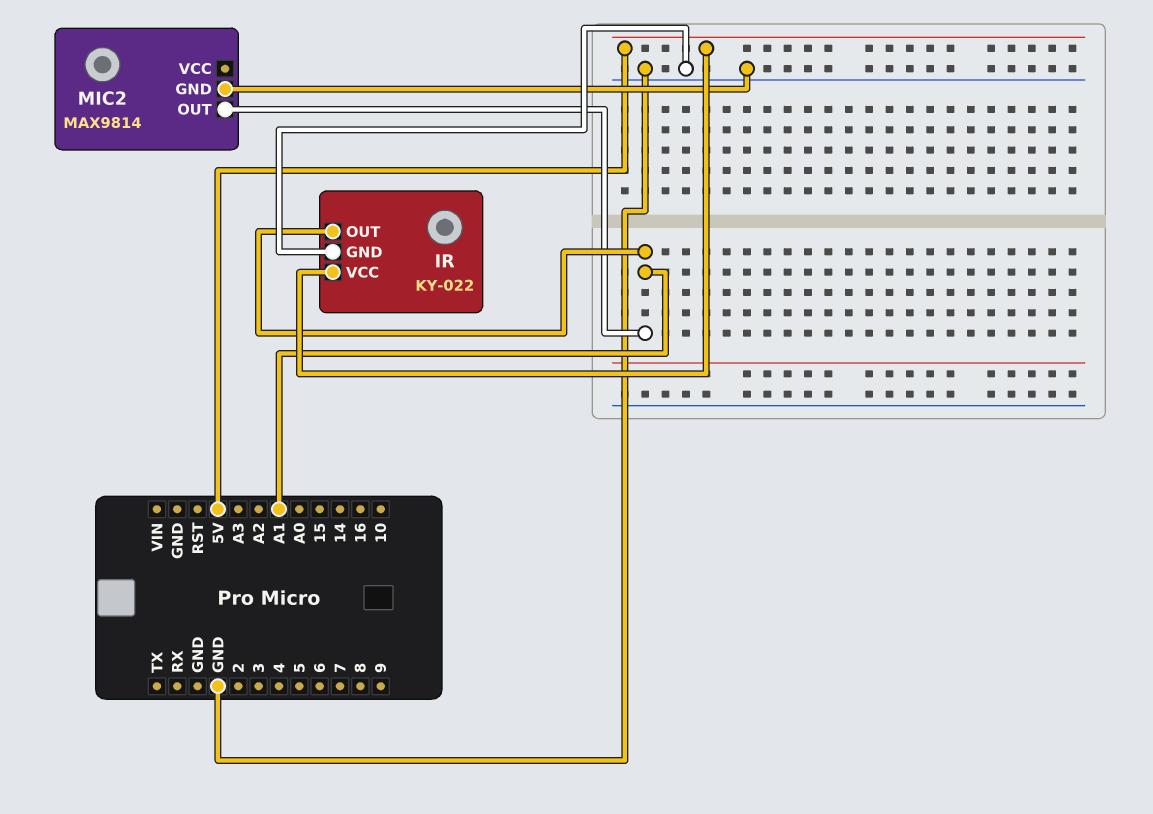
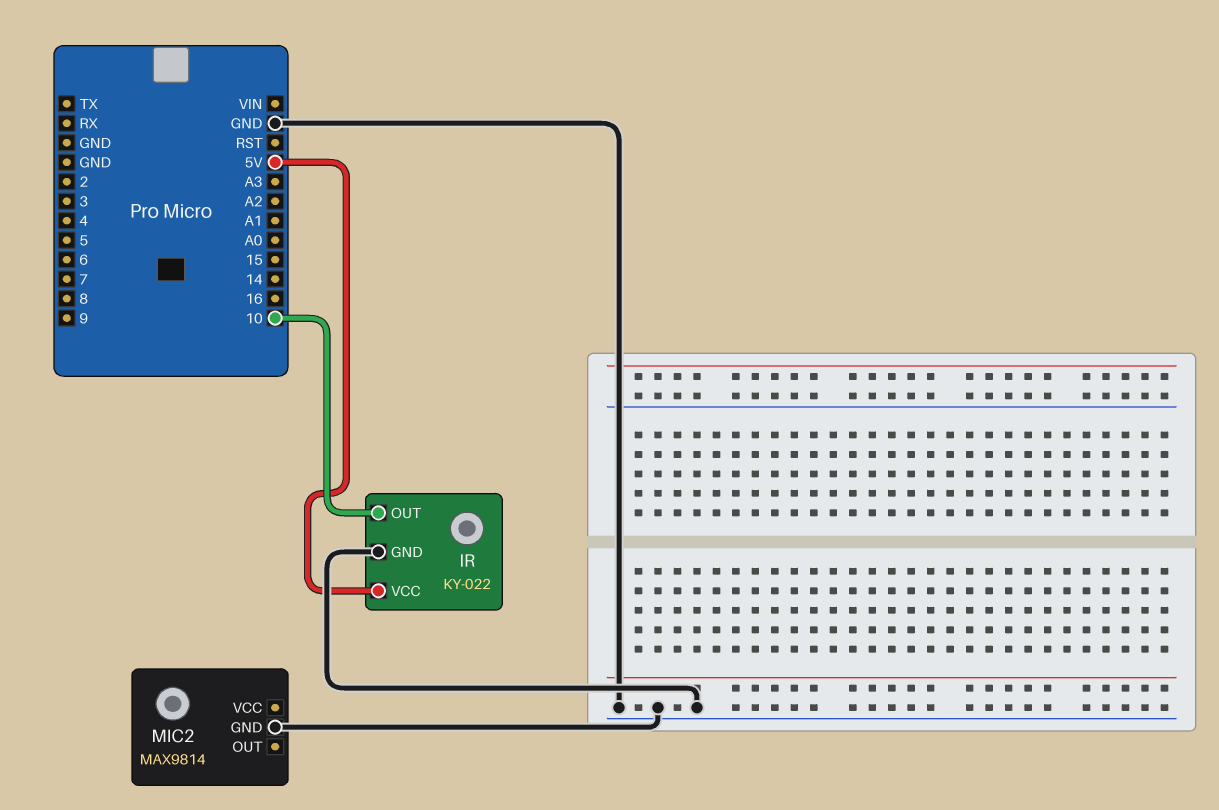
IR pin OUT: A1 -> 10
MIC2 pin OUT: A1 -> none

